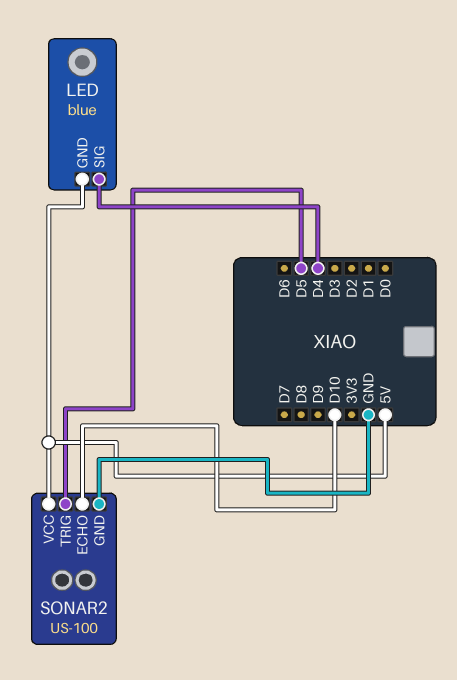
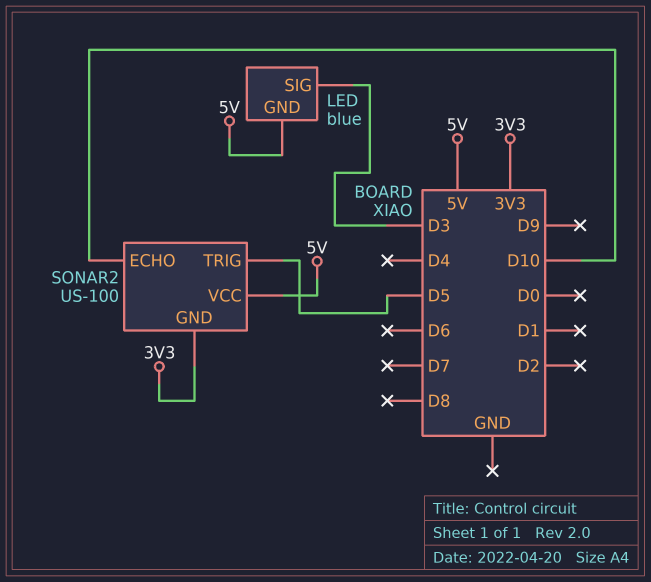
LED pin SIG: D4 -> D3
SONAR2 pin GND: GND -> 3V3

